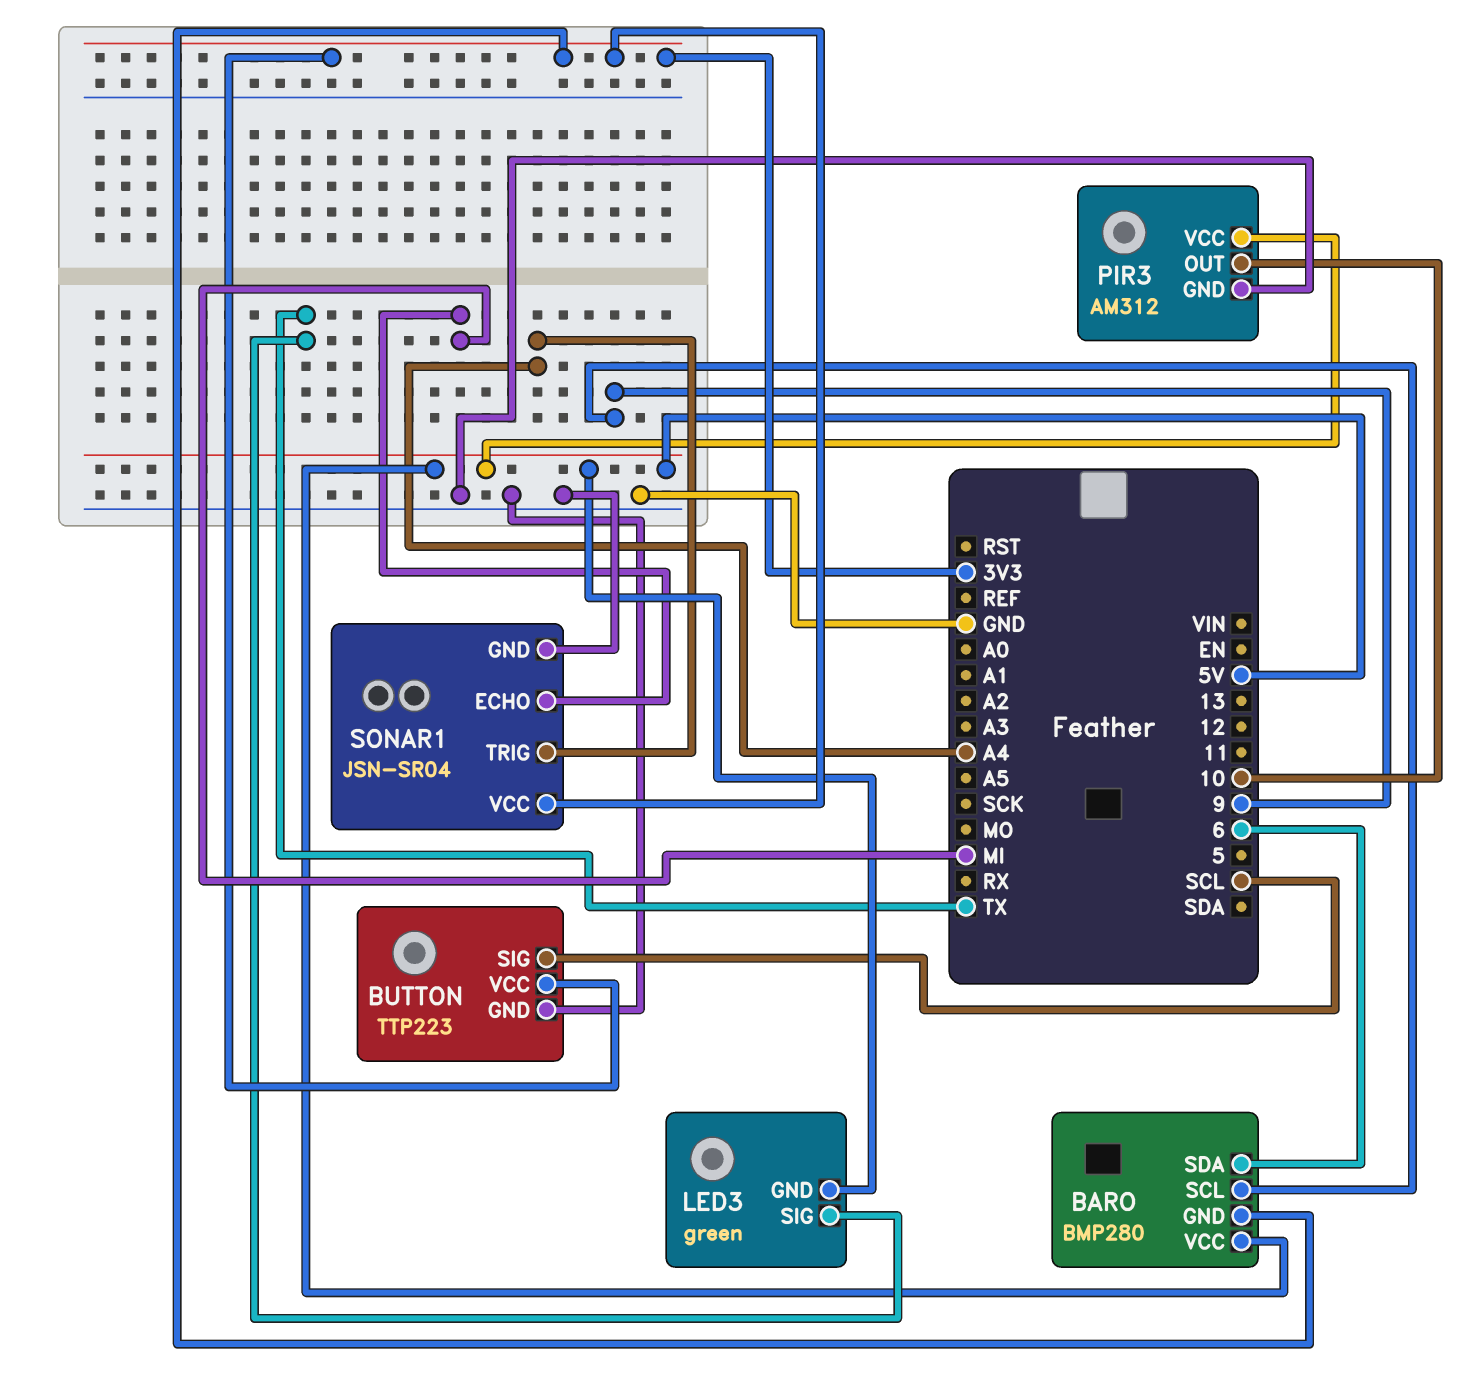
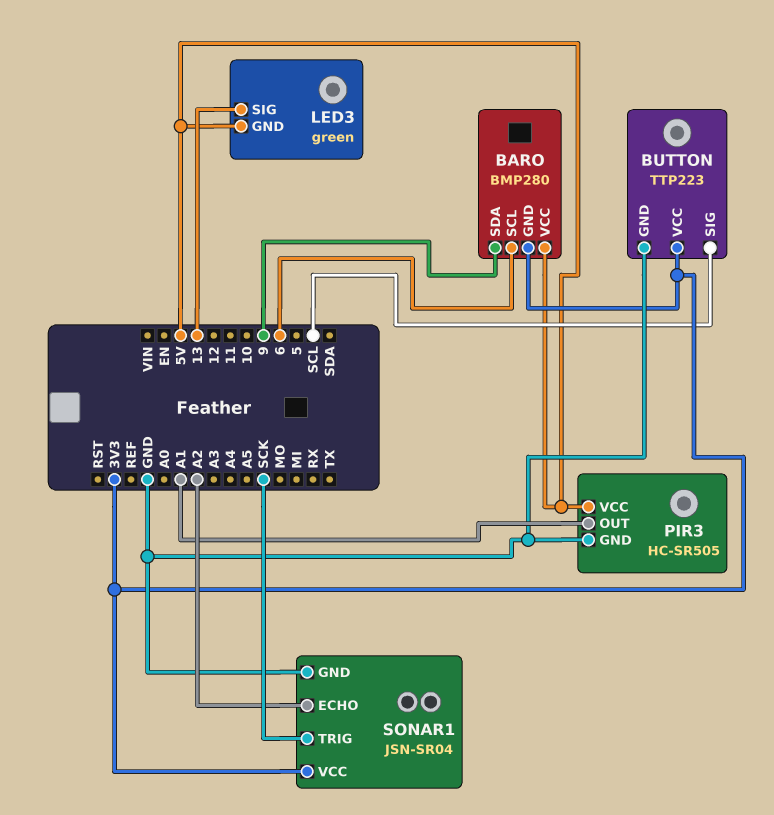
BARO pin SCL: 9 -> 6
BARO pin SDA: 6 -> 9
LED3 pin SIG: TX -> 13
PIR3: AM312 -> HC-SR505
PIR3 pin OUT: 10 -> A1
SONAR1 pin ECHO: MI -> A2
SONAR1 pin TRIG: A4 -> SCK

